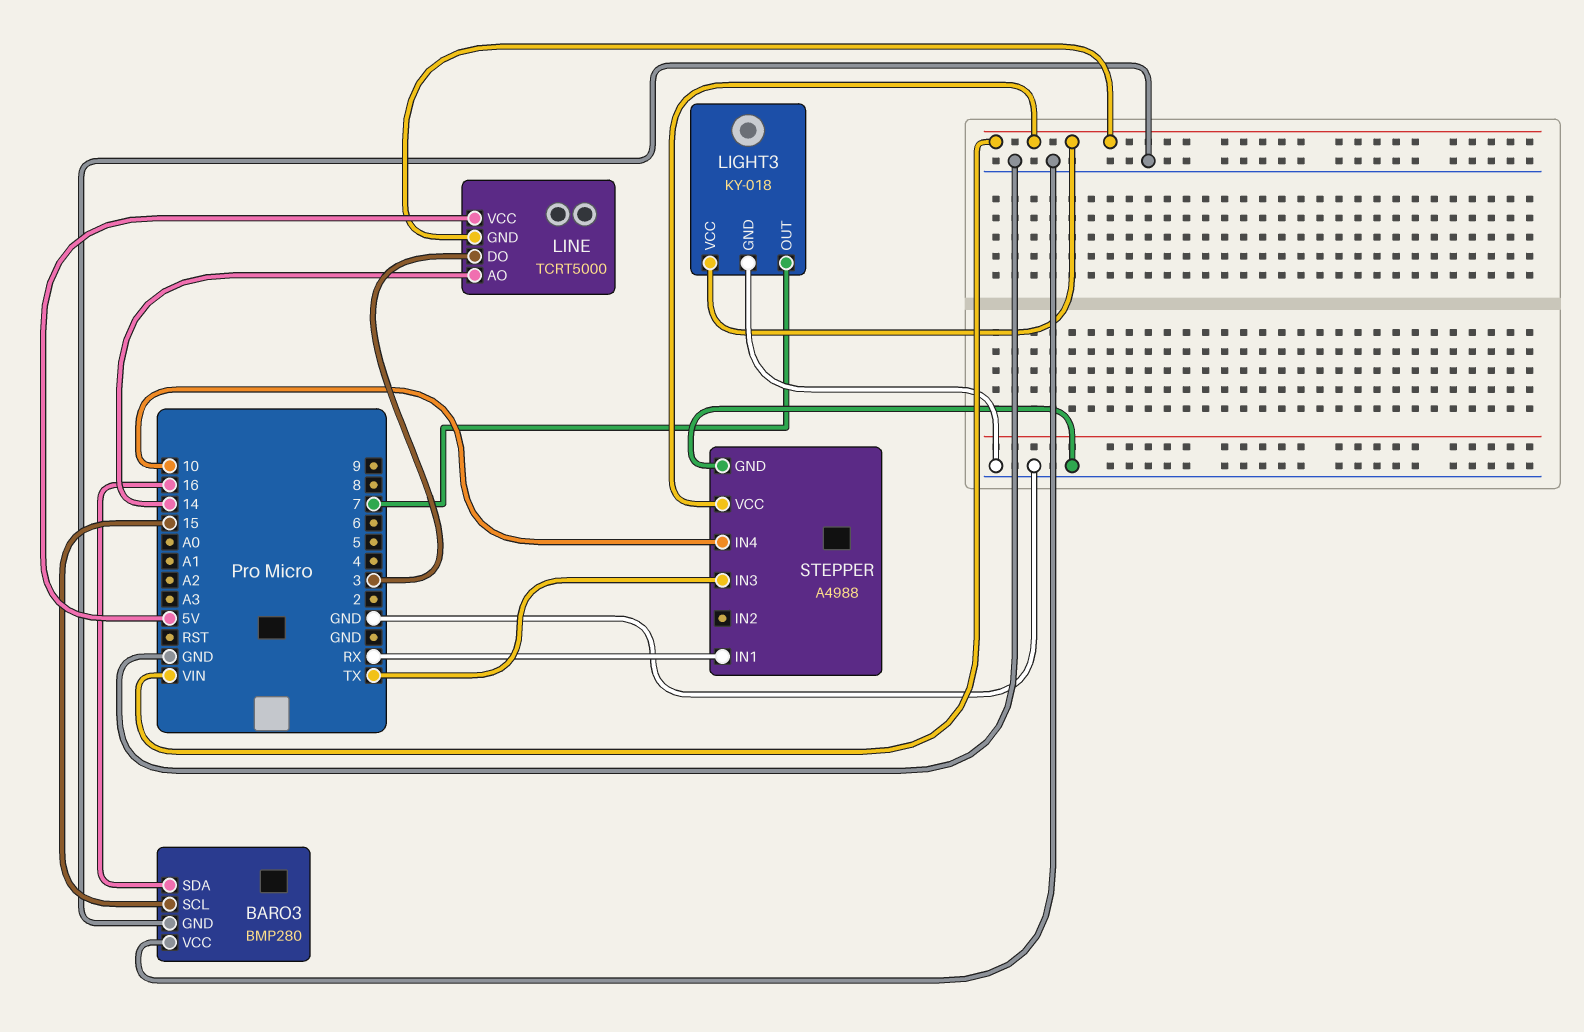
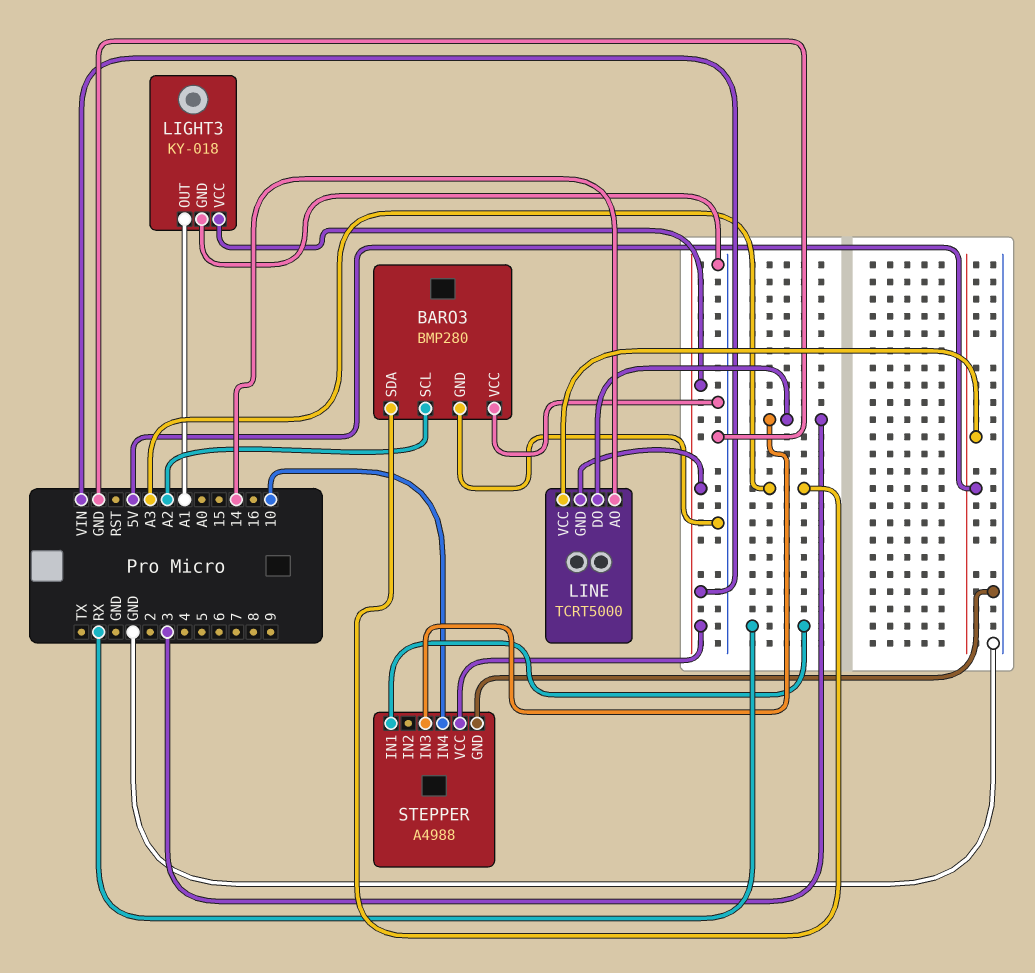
BARO3 pin SCL: 15 -> A2
BARO3 pin SDA: 16 -> A3
LIGHT3 pin OUT: 7 -> A1
STEPPER pin IN3: TX -> 3

